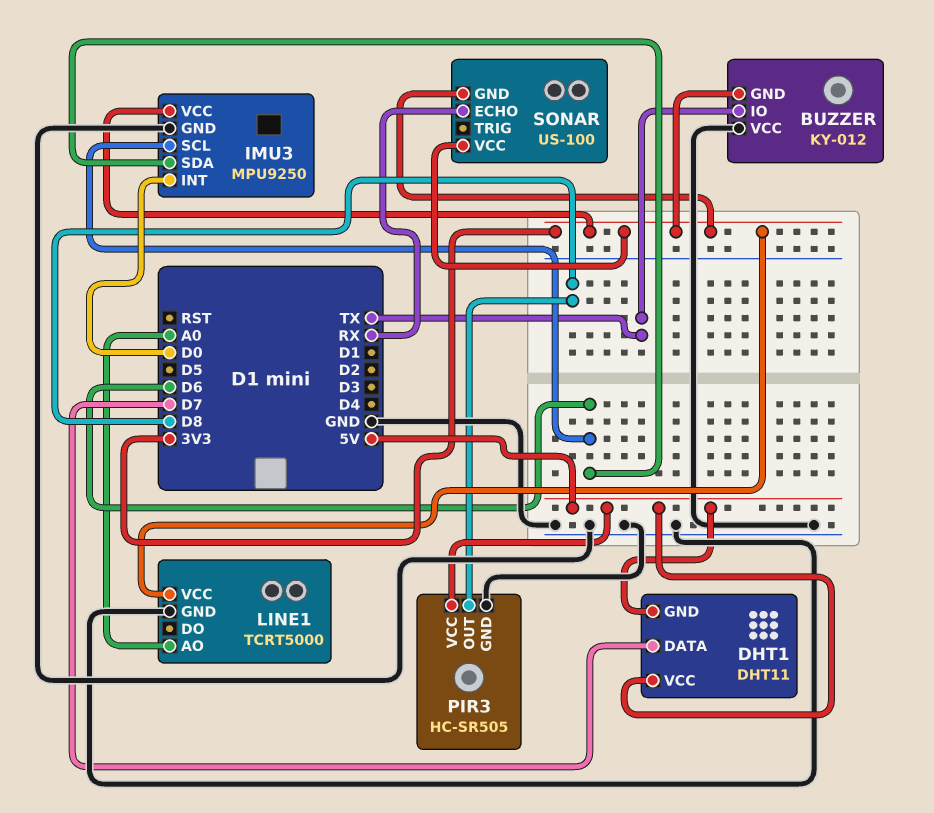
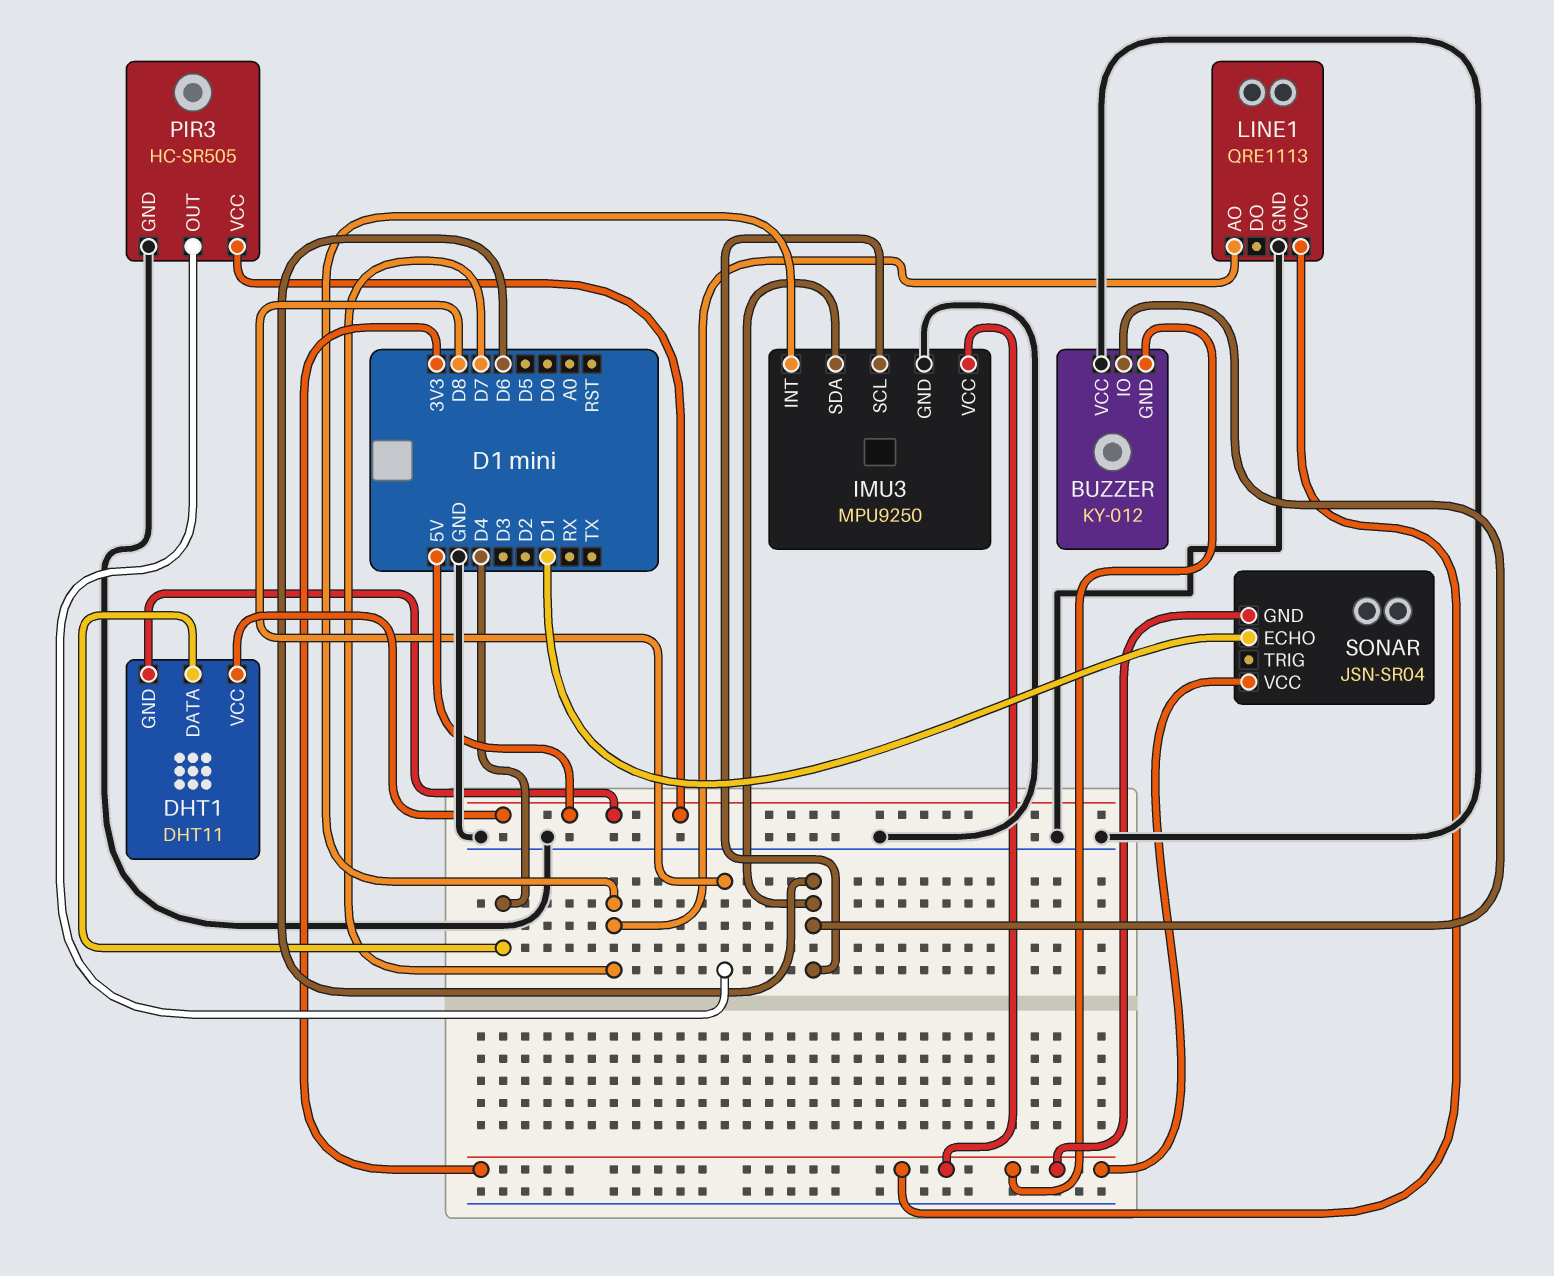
BUZZER pin IO: TX -> D6
DHT1 pin DATA: D7 -> D4
IMU3 pin INT: D0 -> D7
LINE1: TCRT5000 -> QRE1113
LINE1 pin AO: A0 -> D7
SONAR: US-100 -> JSN-SR04
SONAR pin ECHO: RX -> D1

